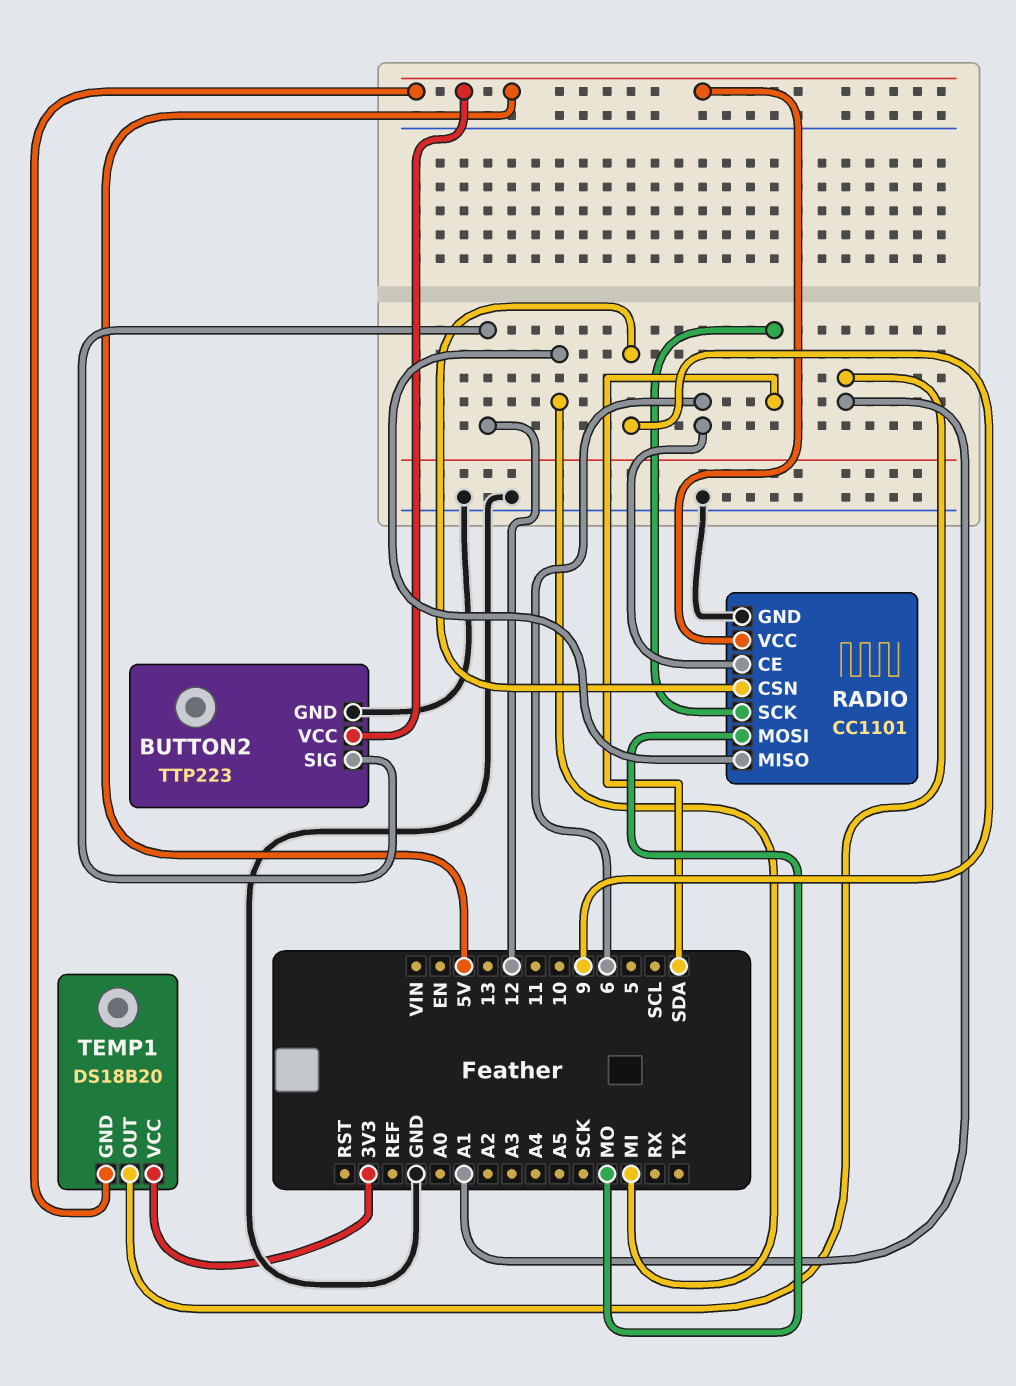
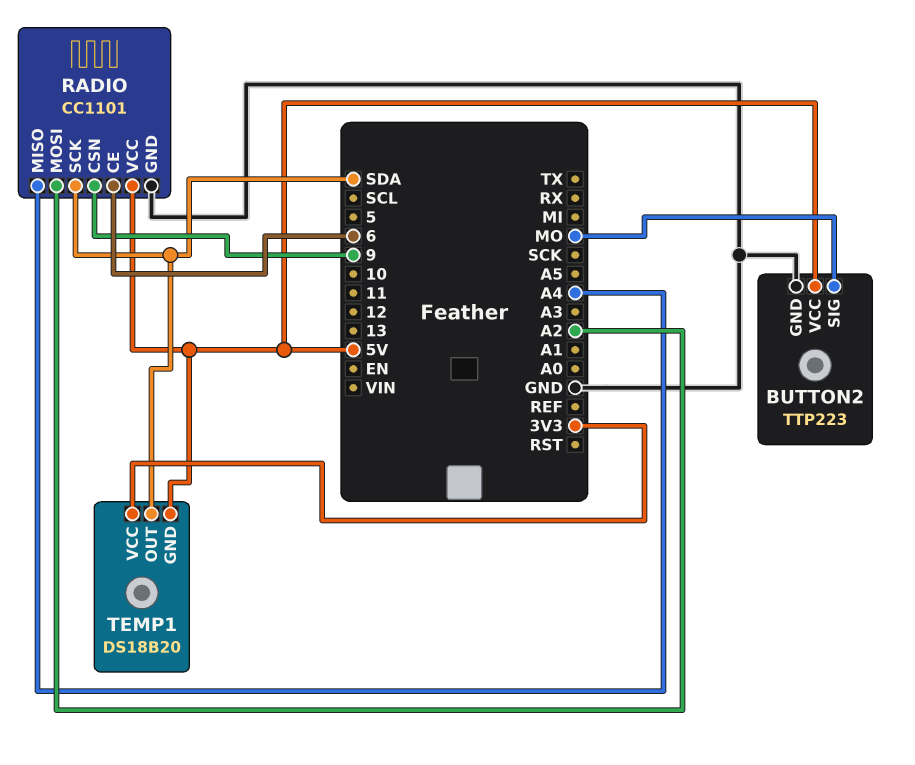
BUTTON2 pin SIG: 12 -> MO
RADIO pin MISO: MI -> A4
RADIO pin MOSI: MO -> A2
TEMP1 pin OUT: A1 -> SDA

